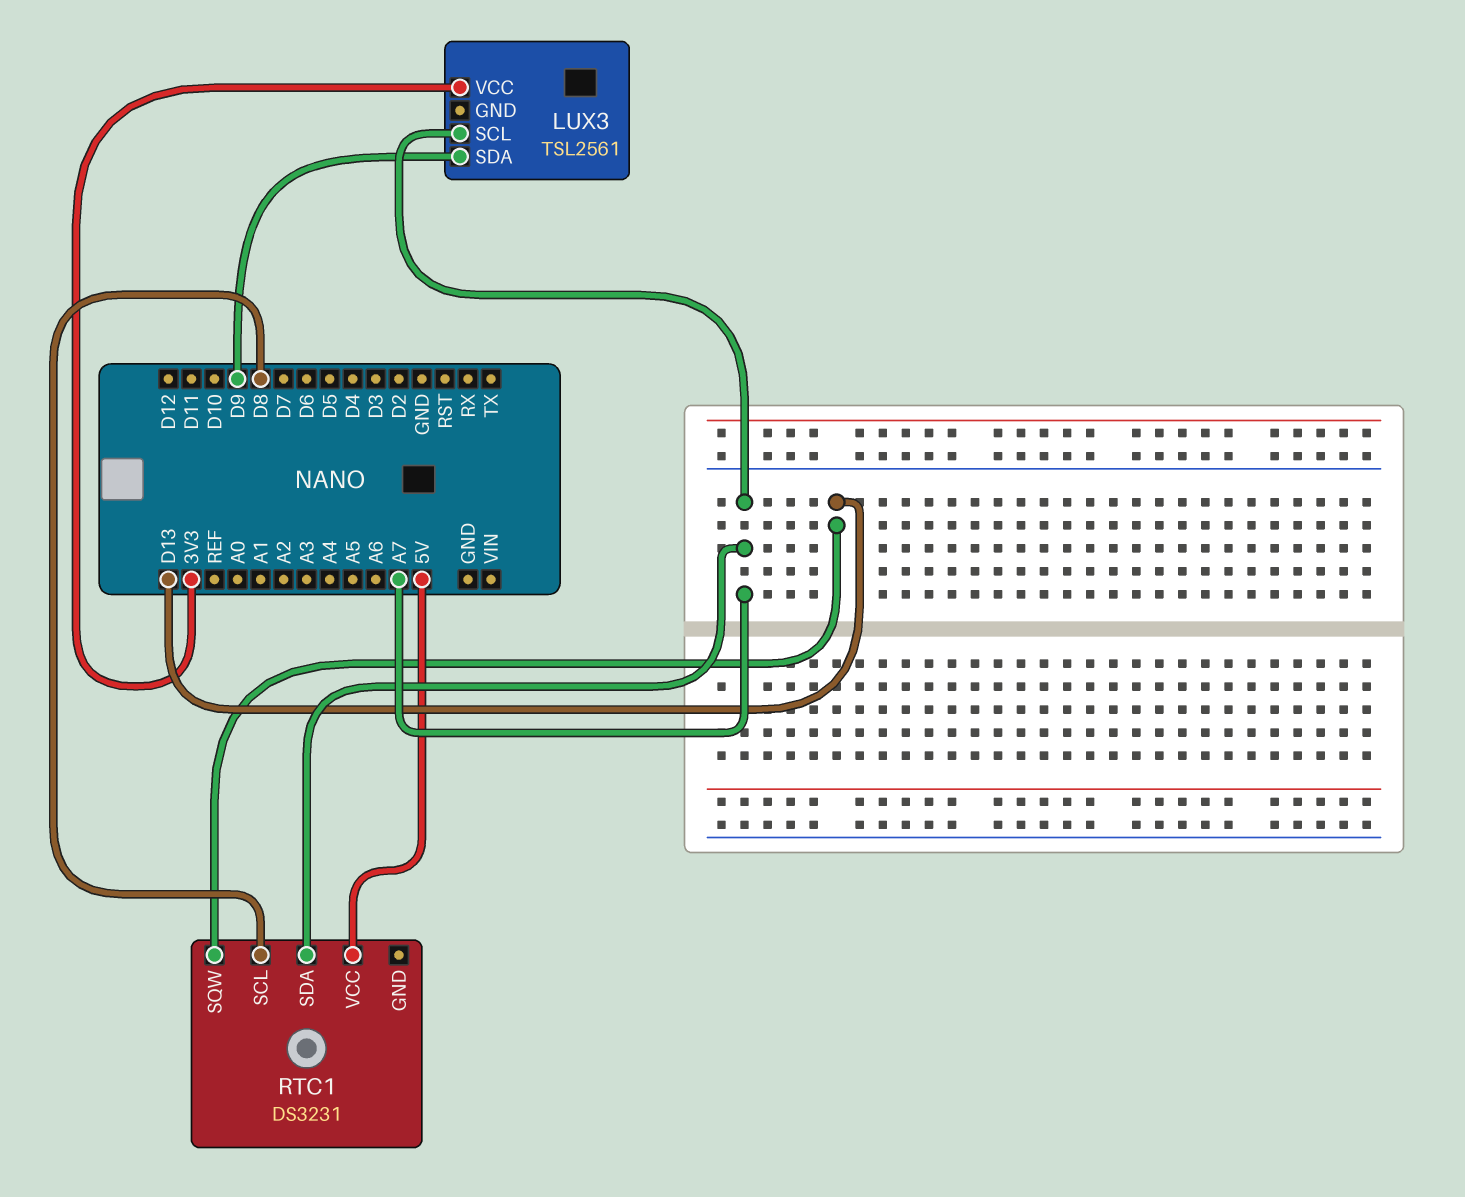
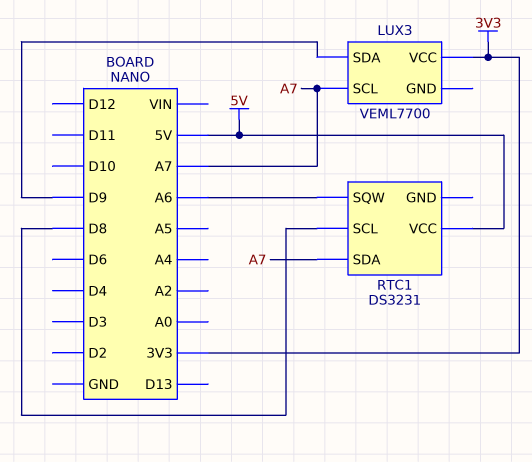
LUX3: TSL2561 -> VEML7700
RTC1 pin SQW: D13 -> A6

